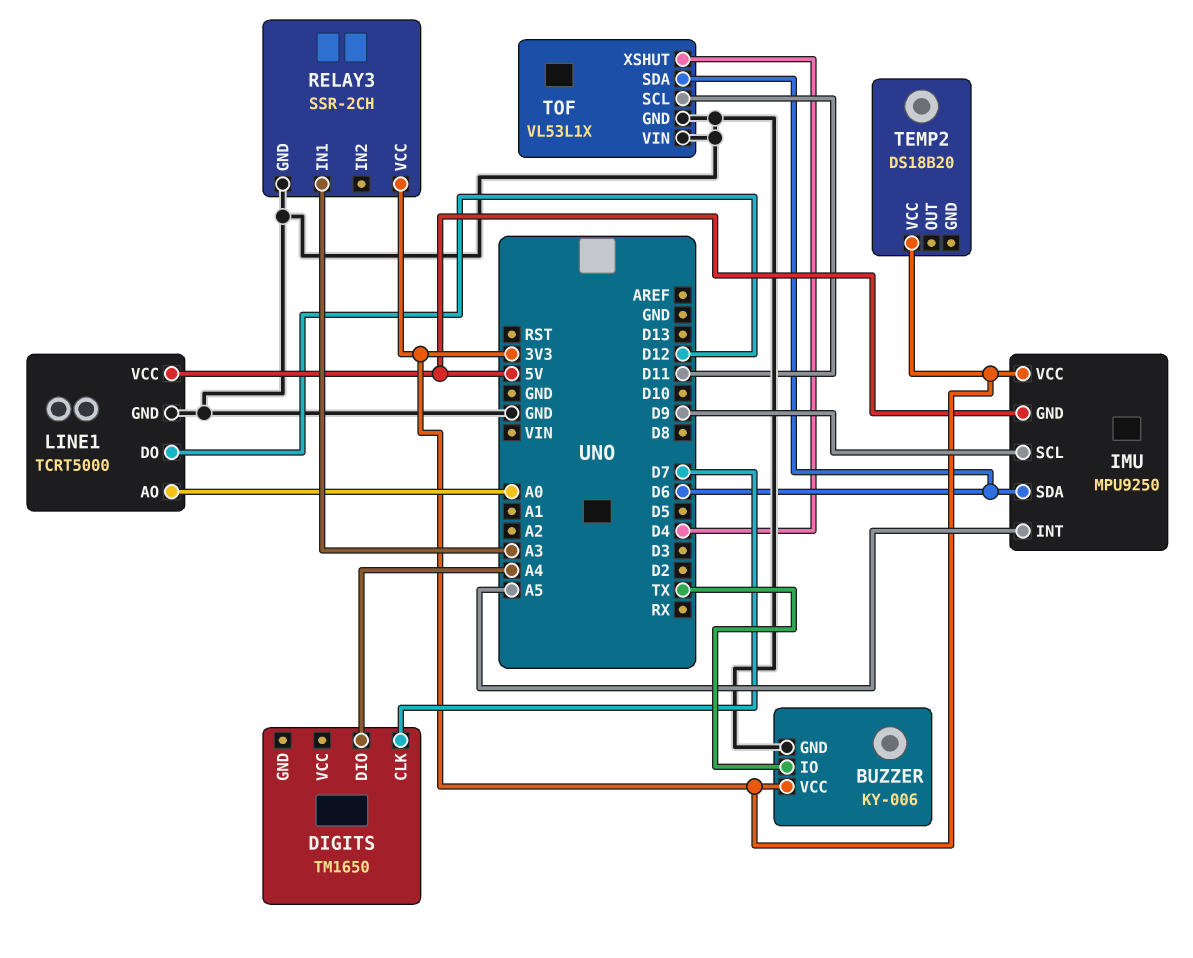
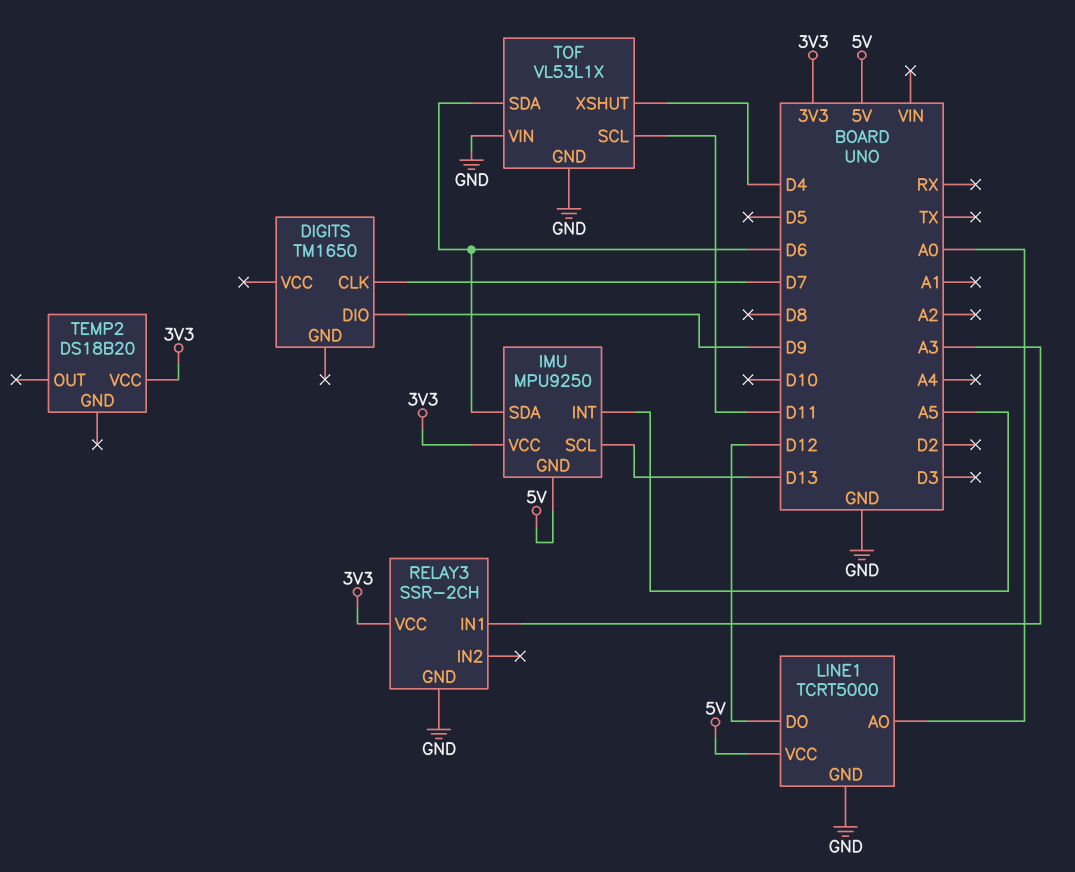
BUZZER: KY-006 -> none
BUZZER pin GND: GND -> none
BUZZER pin IO: TX -> none
BUZZER pin VCC: 3V3 -> none
DIGITS pin DIO: A4 -> D9
IMU pin SCL: D9 -> D13

